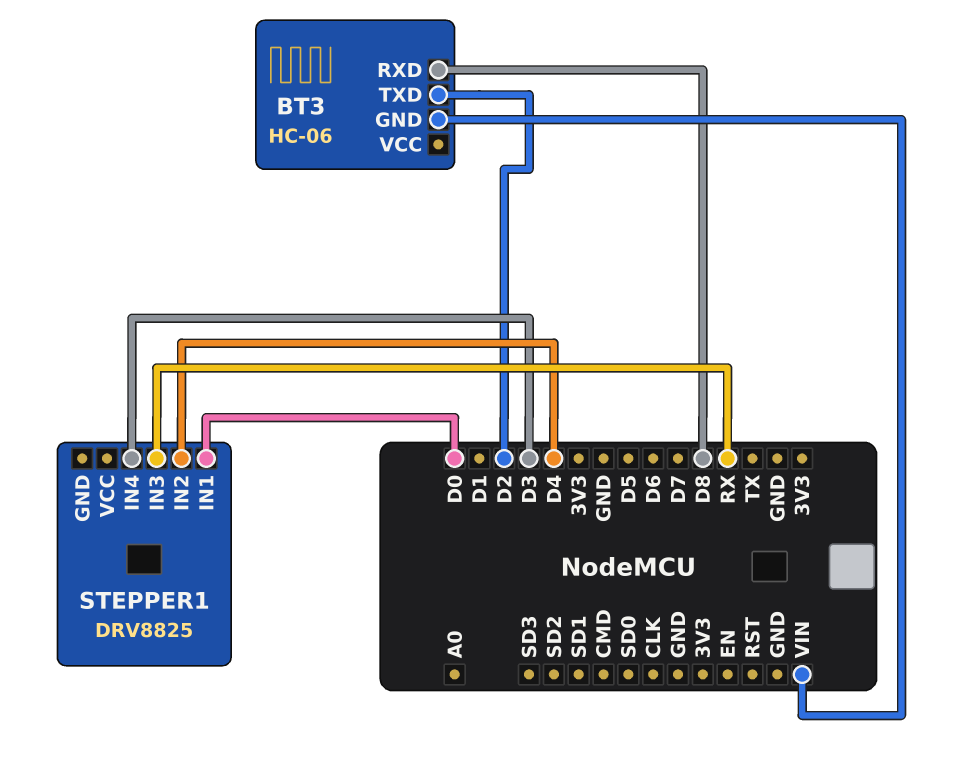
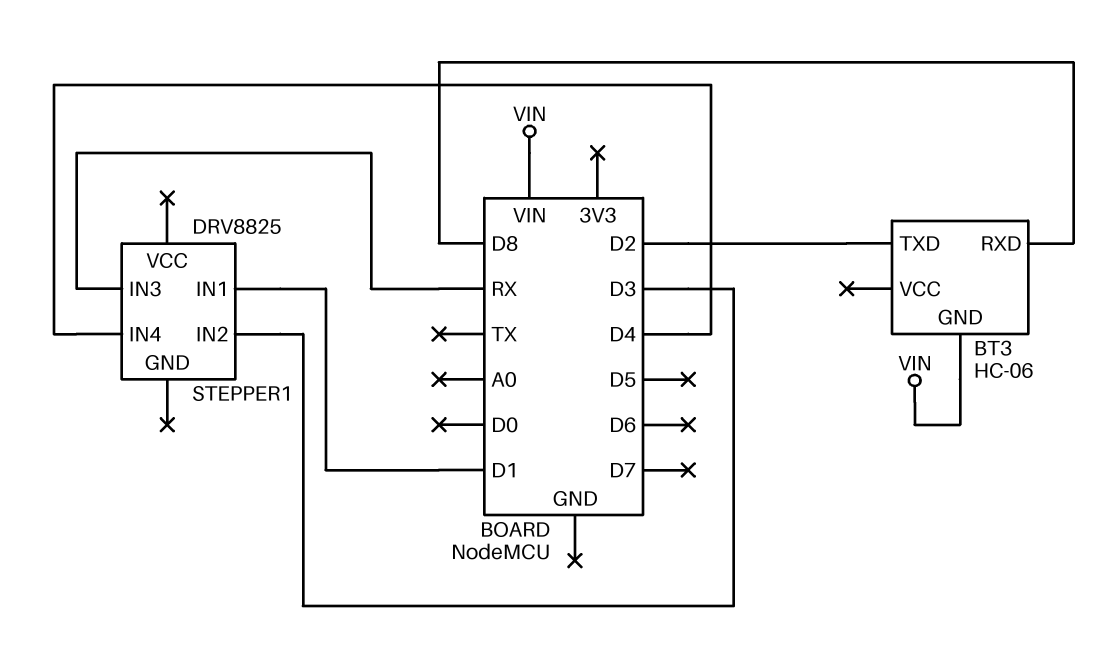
STEPPER1 pin IN1: D0 -> D1
STEPPER1 pin IN2: D4 -> D3
STEPPER1 pin IN4: D3 -> D4

